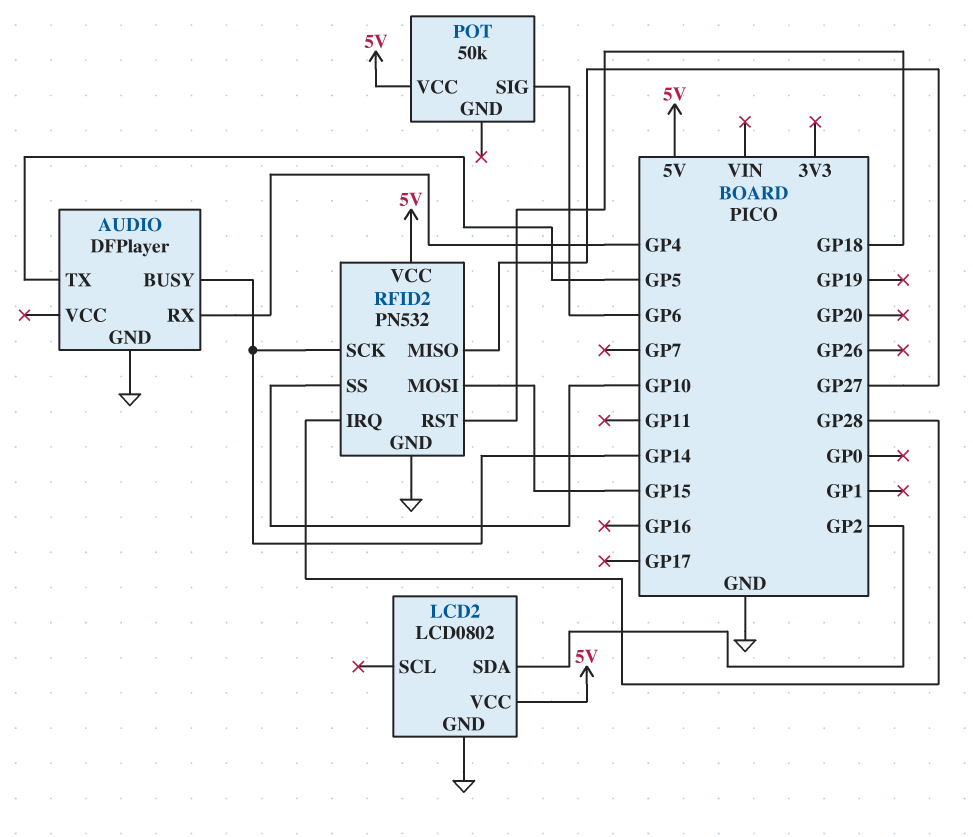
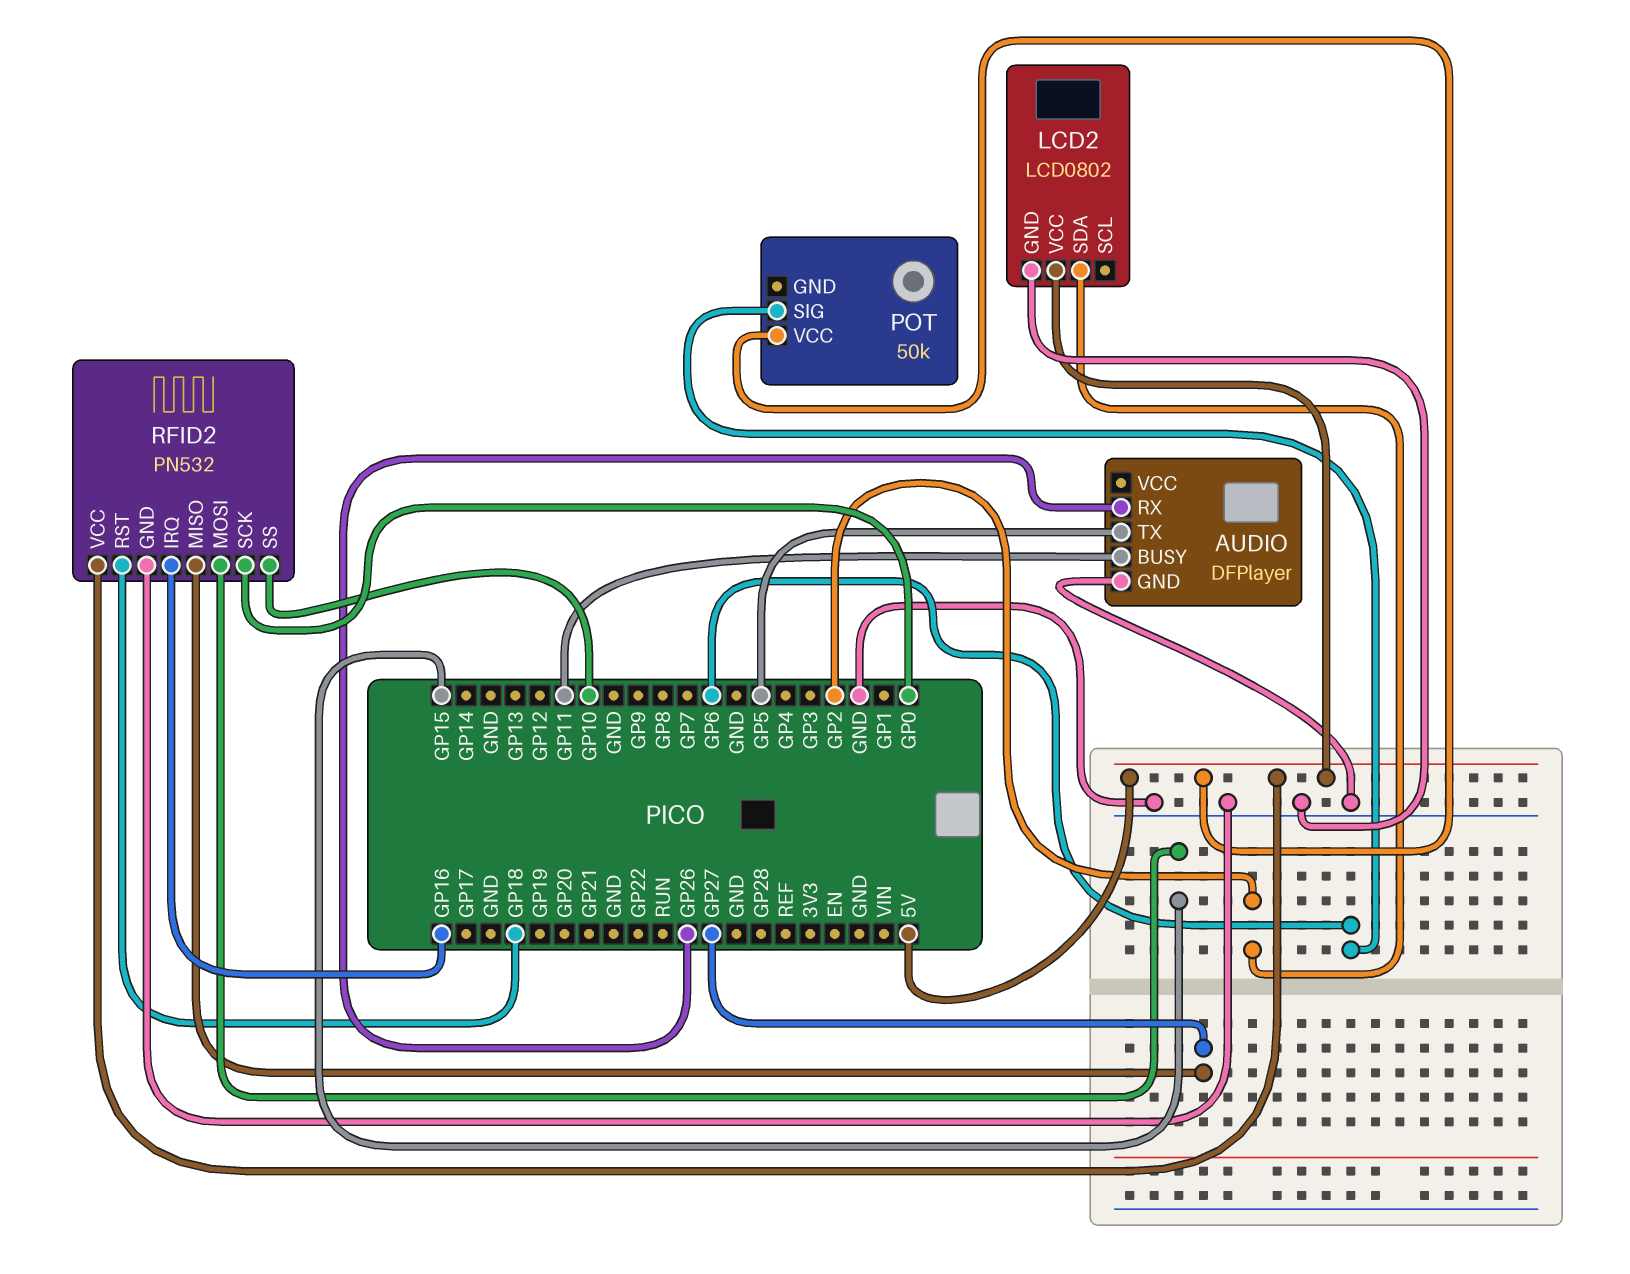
AUDIO pin BUSY: GP14 -> GP11
AUDIO pin RX: GP4 -> GP26
RFID2 pin IRQ: GP28 -> GP16
RFID2 pin SCK: GP14 -> GP0

